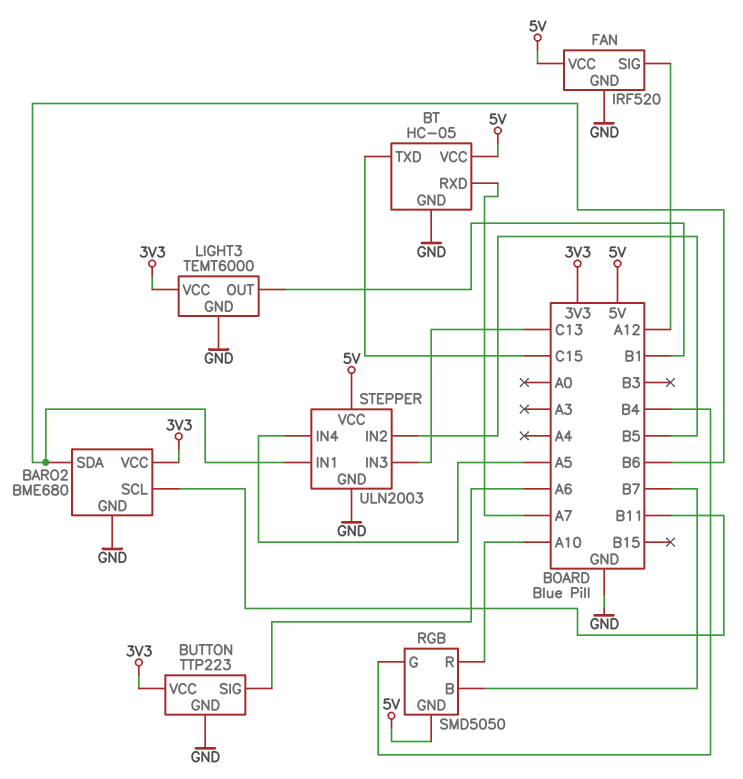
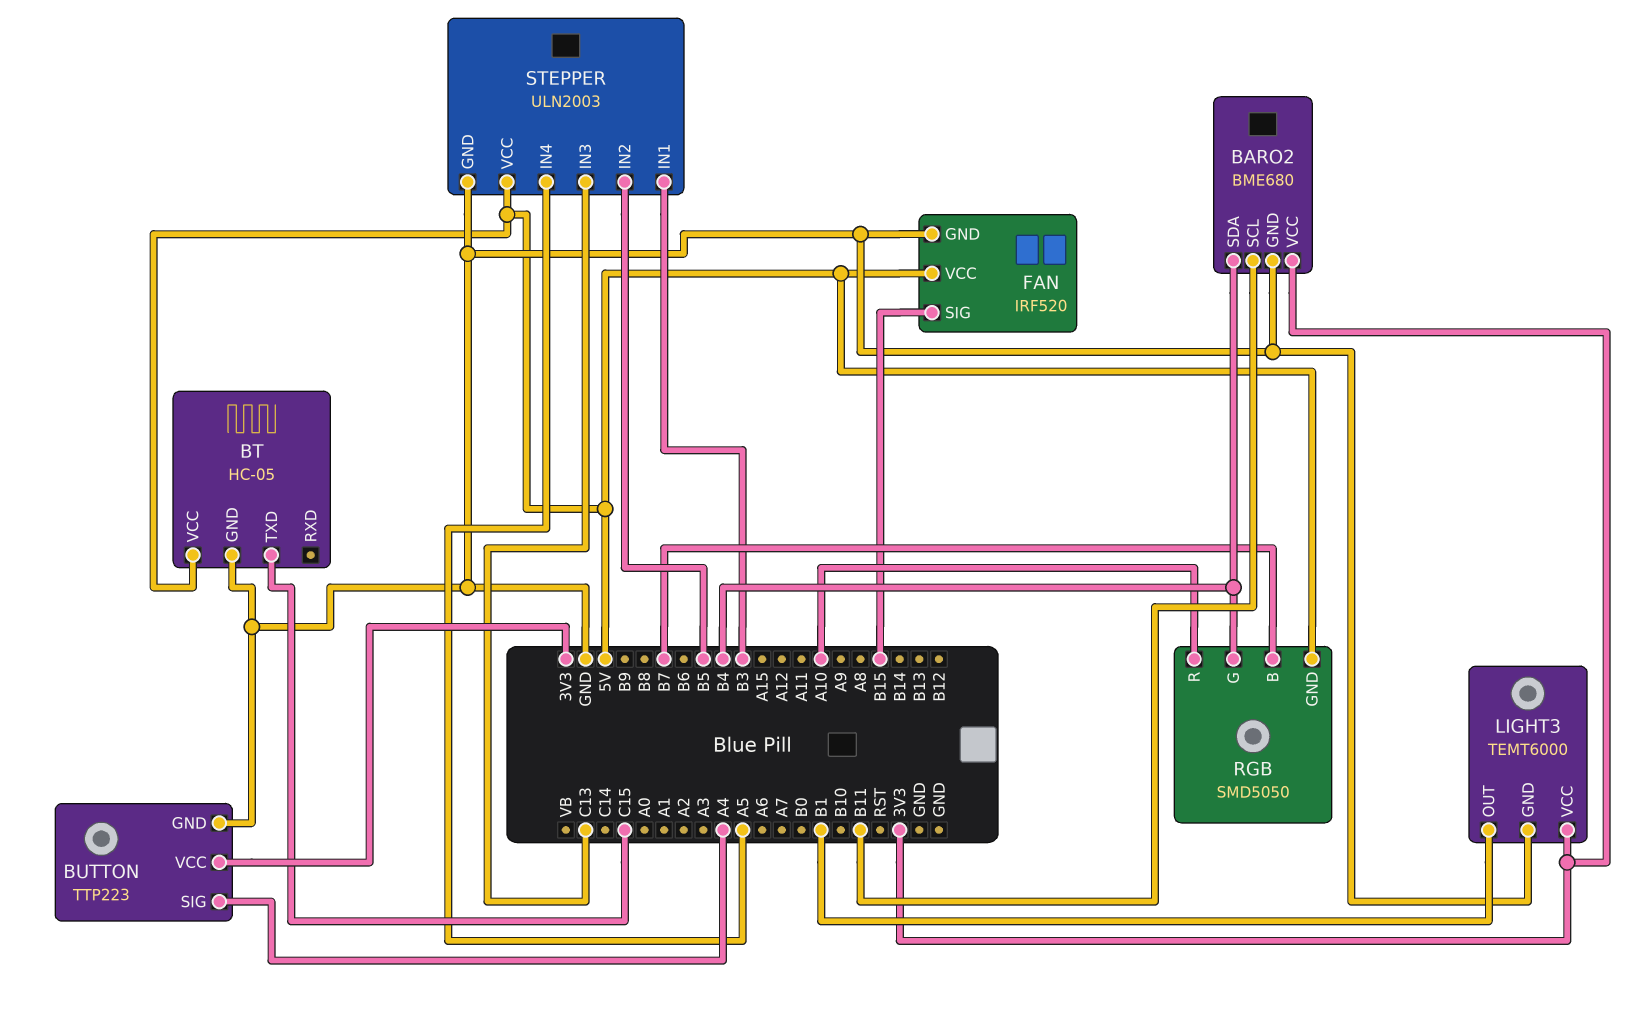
BARO2 pin SDA: B6 -> B4
BT pin RXD: A7 -> none
BUTTON pin SIG: A6 -> A4
FAN pin SIG: A12 -> B15
STEPPER pin IN1: B6 -> B3

